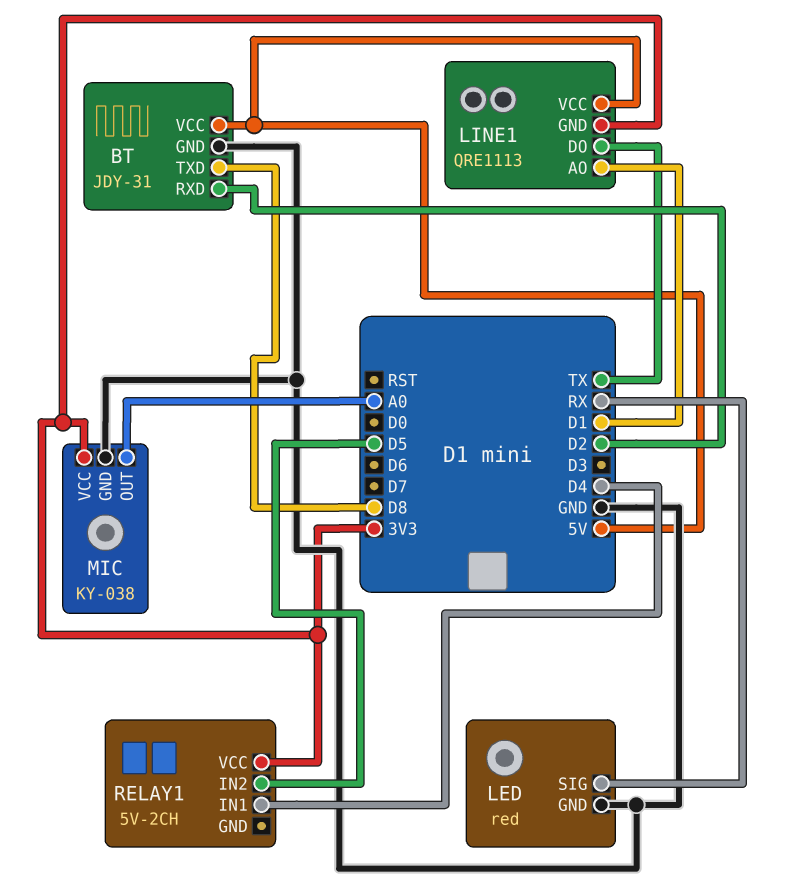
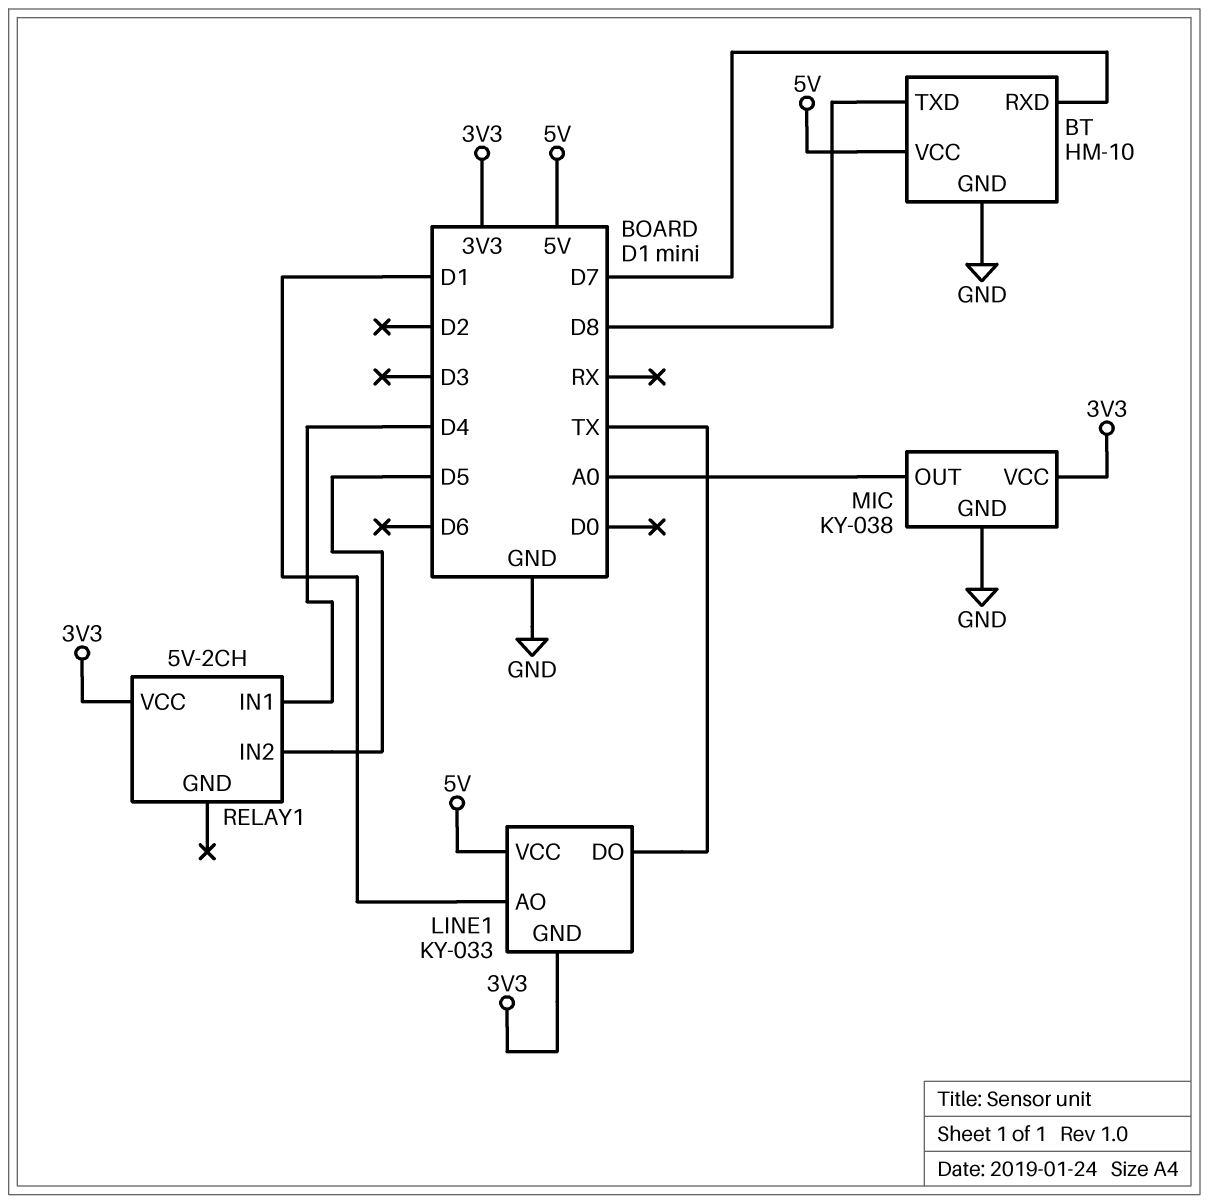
BT: JDY-31 -> HM-10
BT pin RXD: D2 -> D7
LED: red -> none
LED pin GND: GND -> none
LED pin SIG: RX -> none
LINE1: QRE1113 -> KY-033

